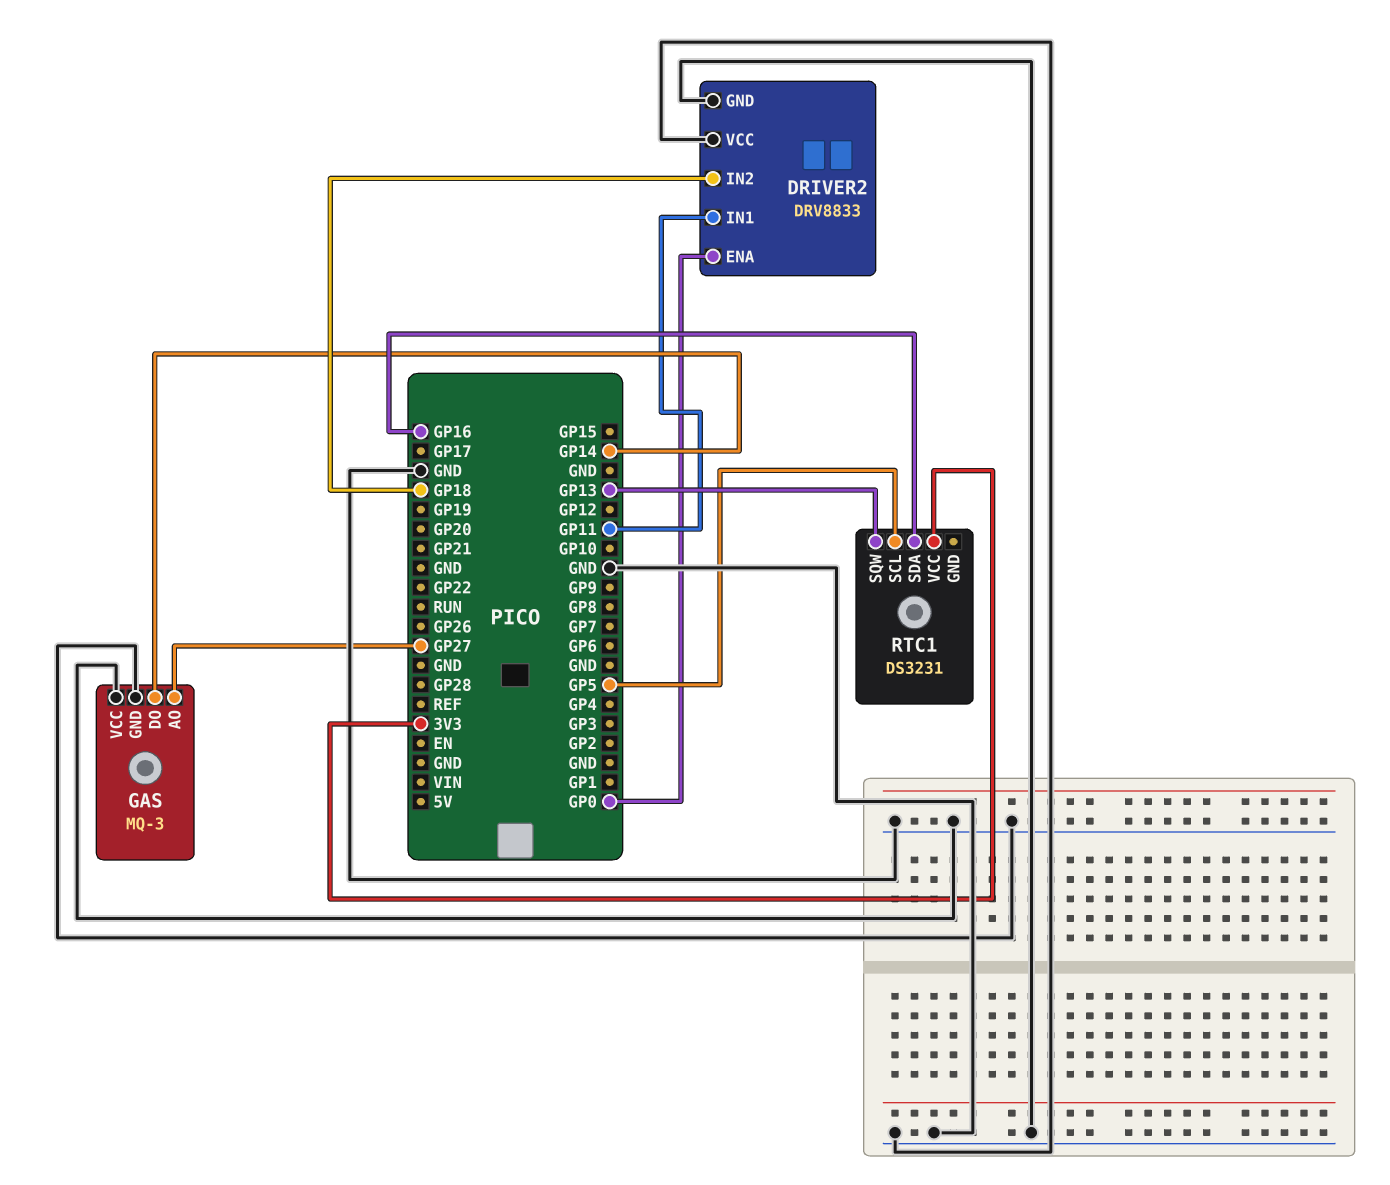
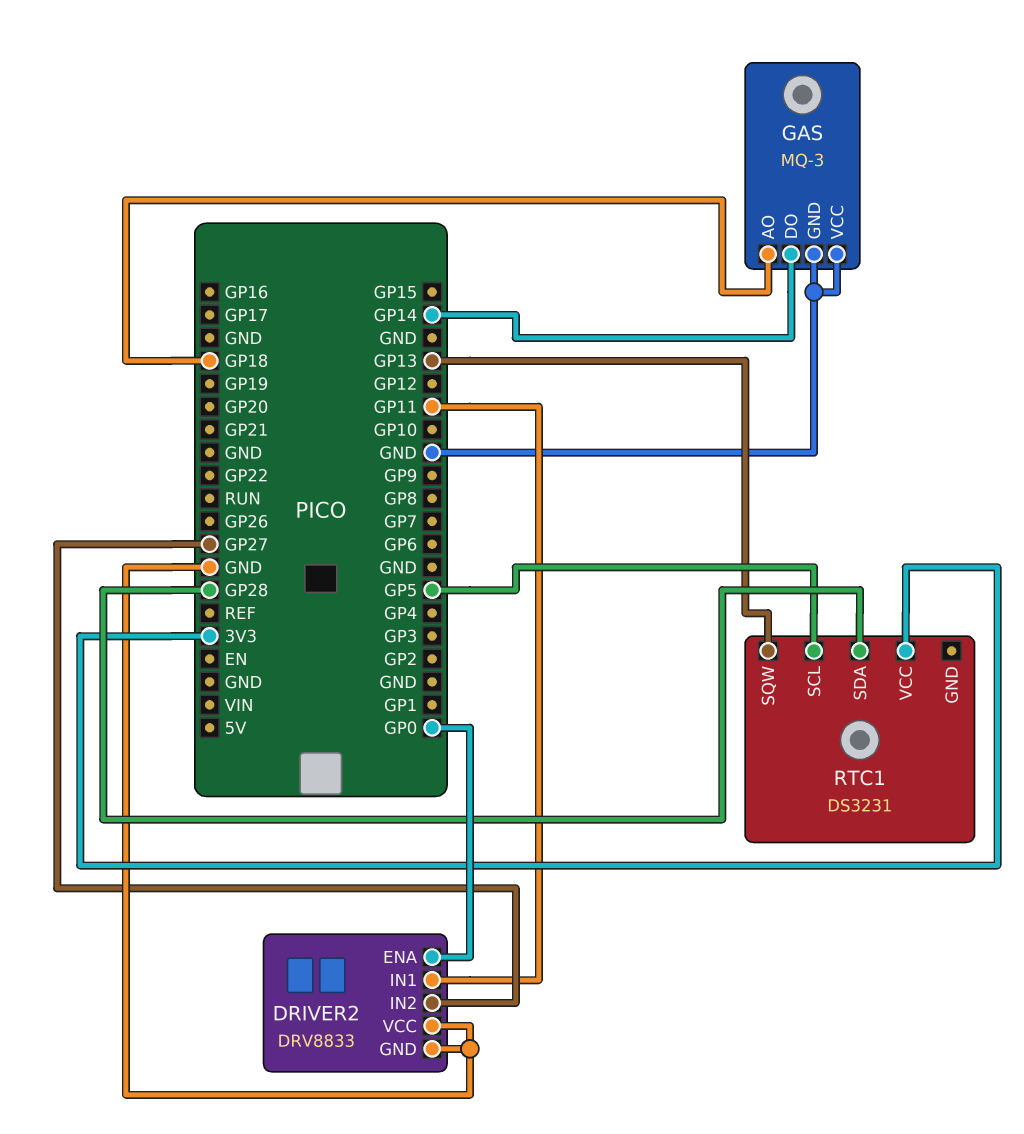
DRIVER2 pin IN2: GP18 -> GP27
GAS pin AO: GP27 -> GP18
RTC1 pin SDA: GP16 -> GP28

